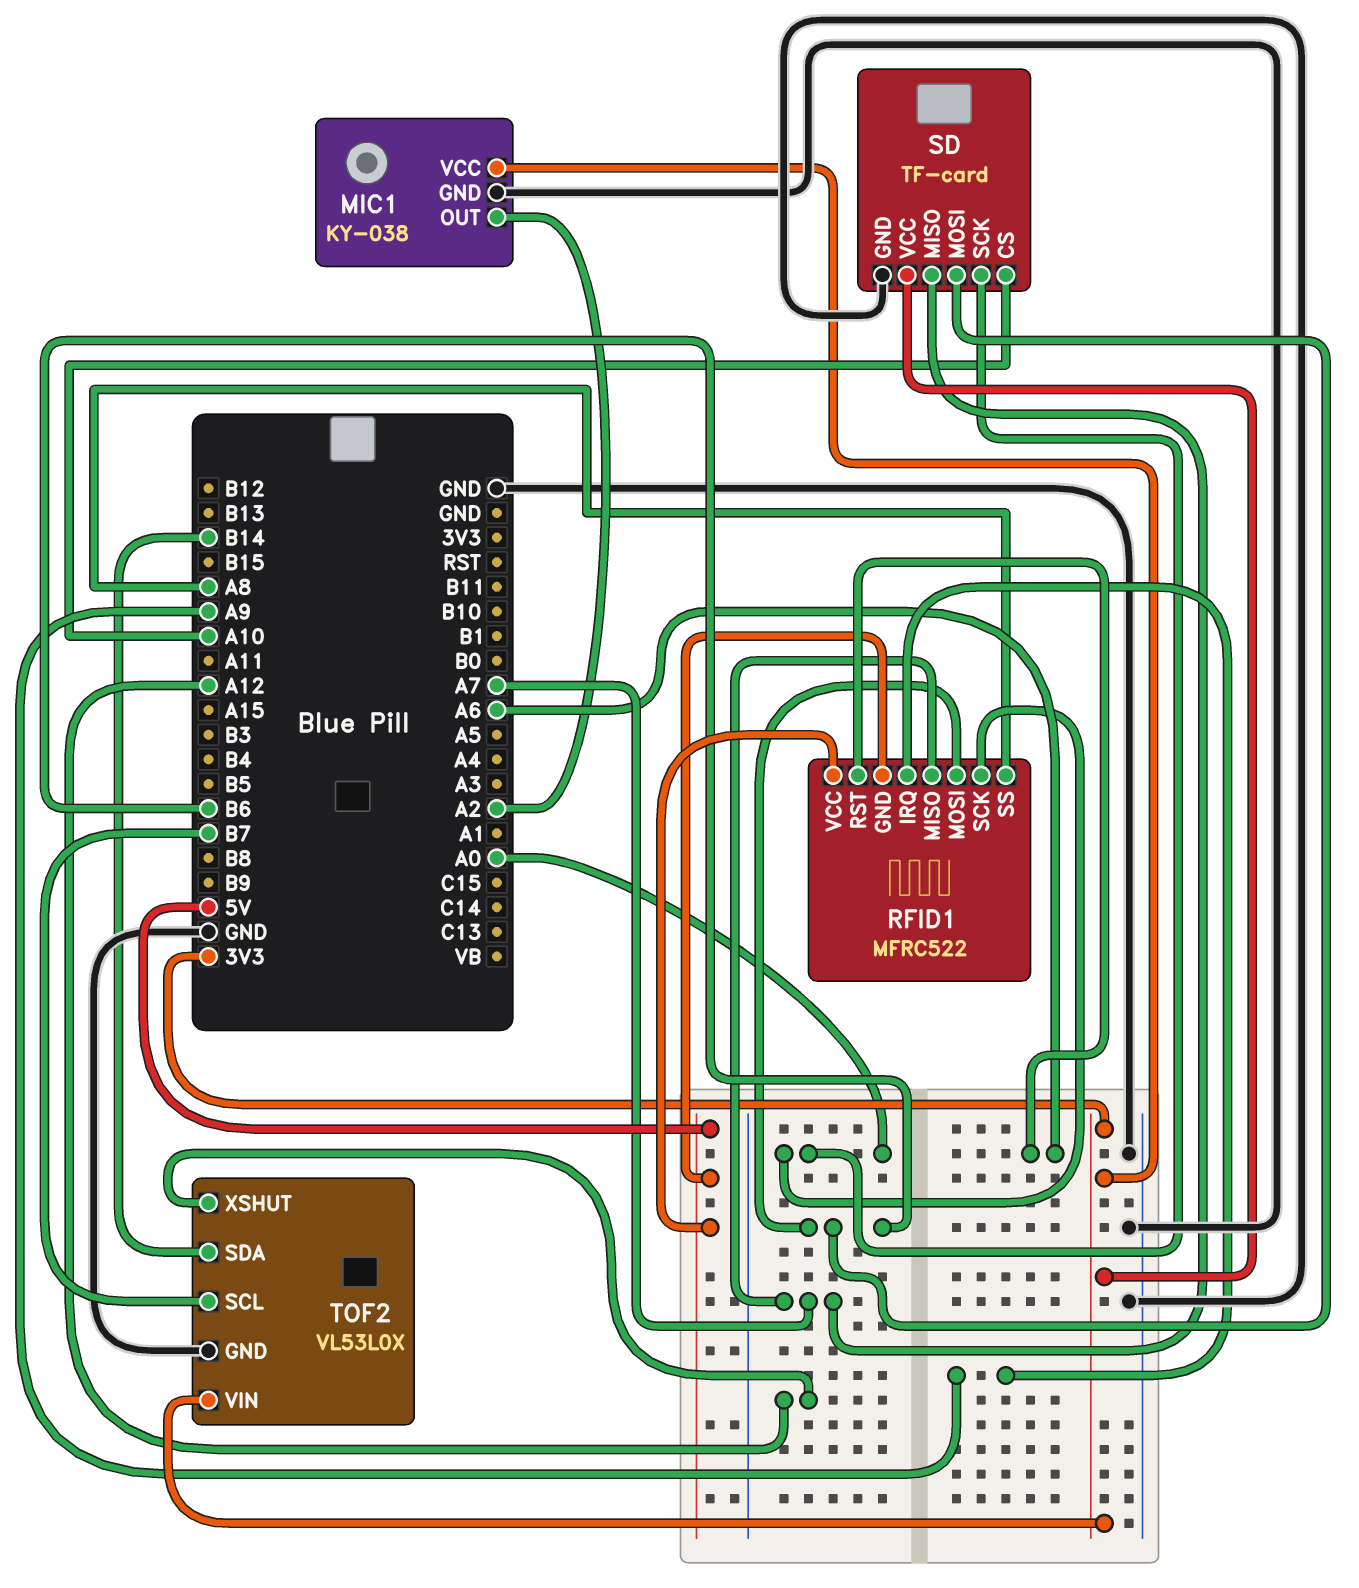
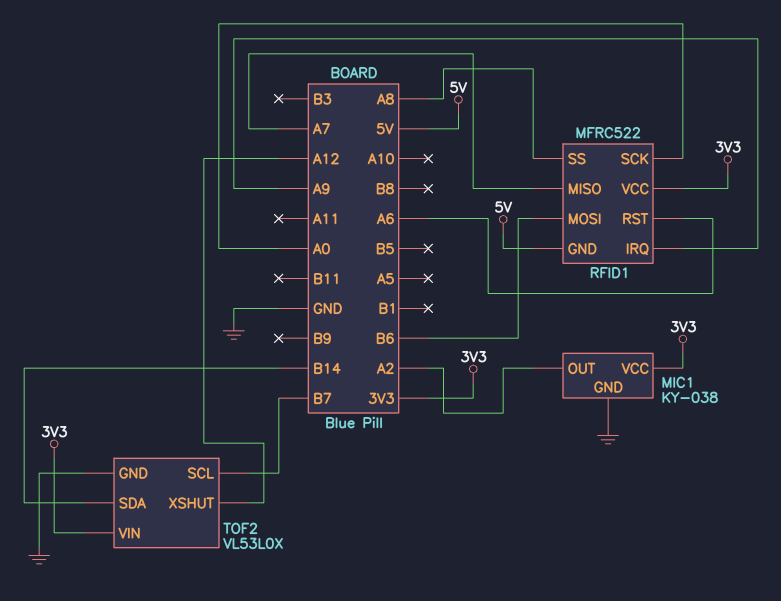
RFID1 pin VCC: 5V -> 3V3
SD: TF-card -> none
SD pin CS: A10 -> none
SD pin GND: GND -> none
SD pin MISO: A7 -> none
SD pin MOSI: B6 -> none
SD pin SCK: A0 -> none
SD pin VCC: 3V3 -> none

